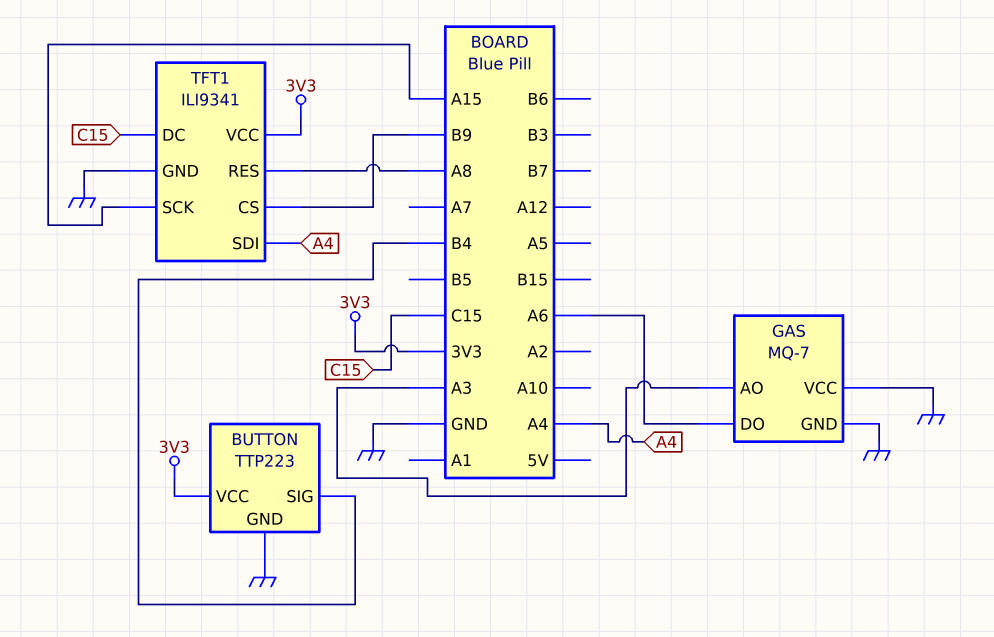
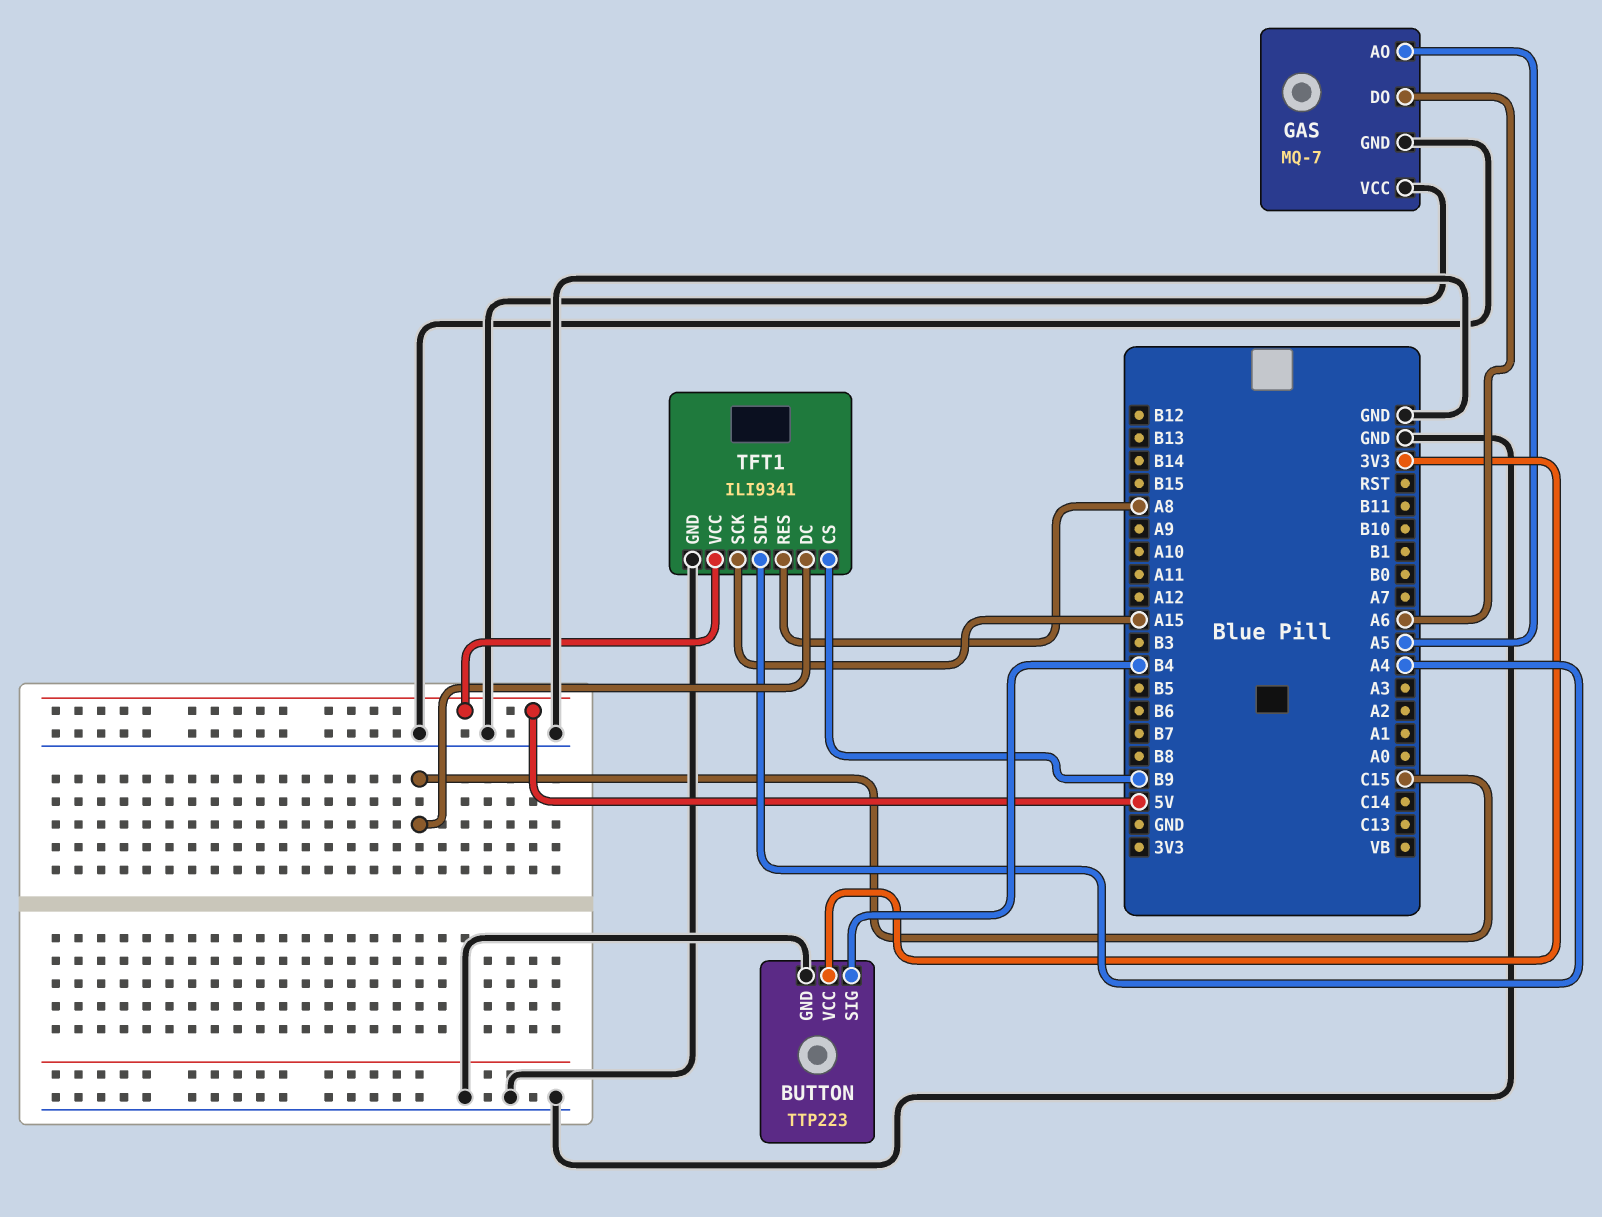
GAS pin AO: A3 -> A5
TFT1 pin VCC: 3V3 -> 5V

